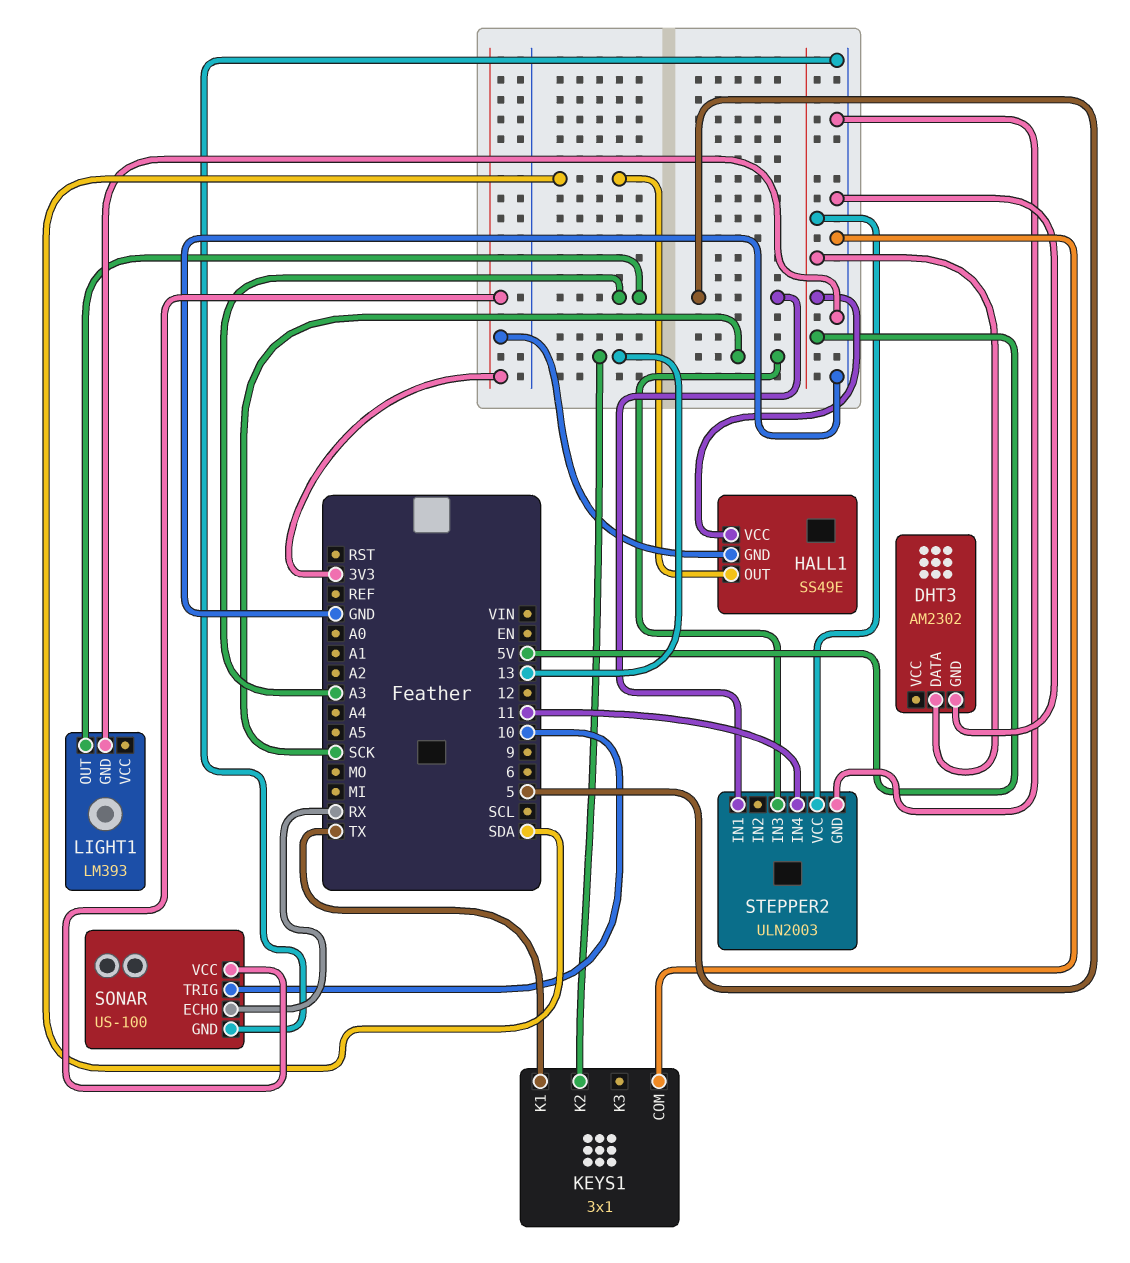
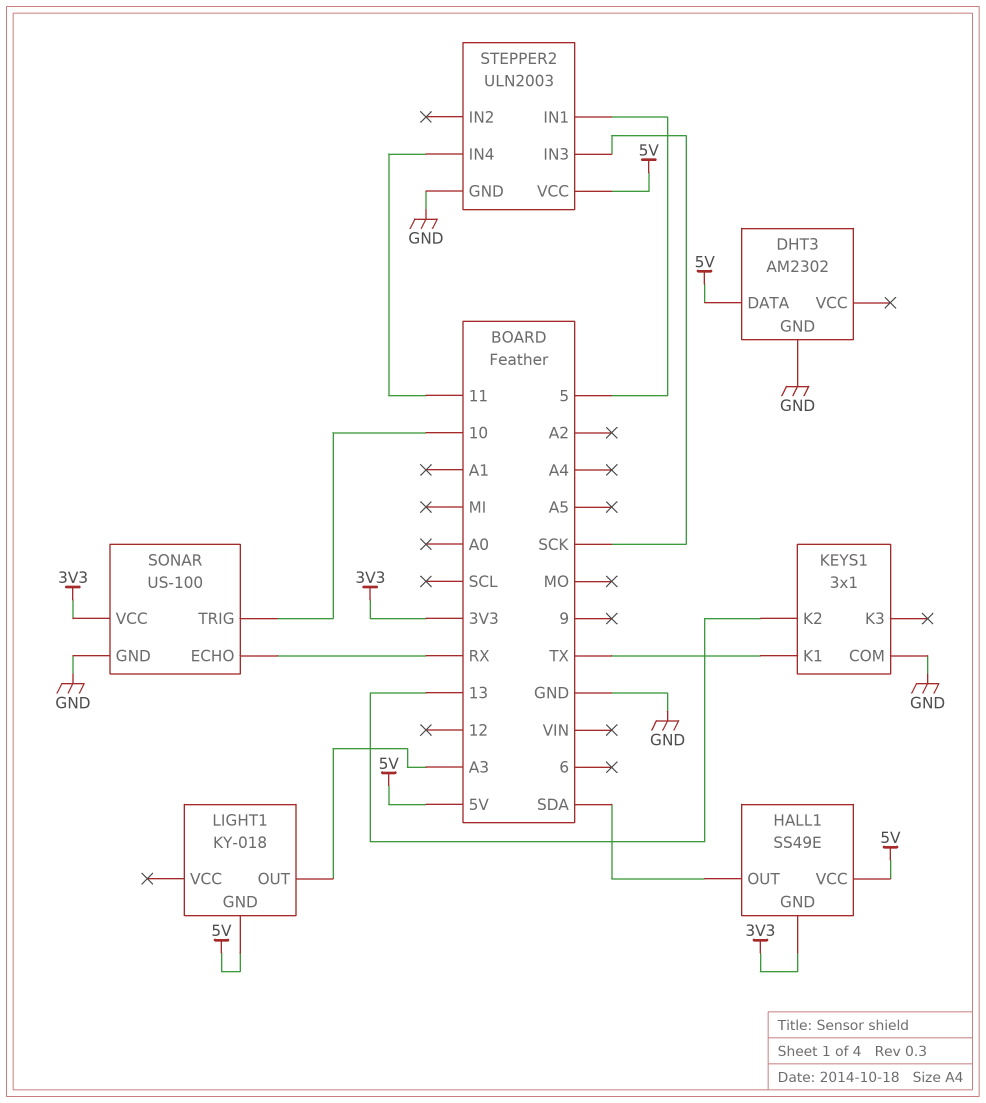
LIGHT1: LM393 -> KY-018
LIGHT1 pin GND: GND -> 5V

